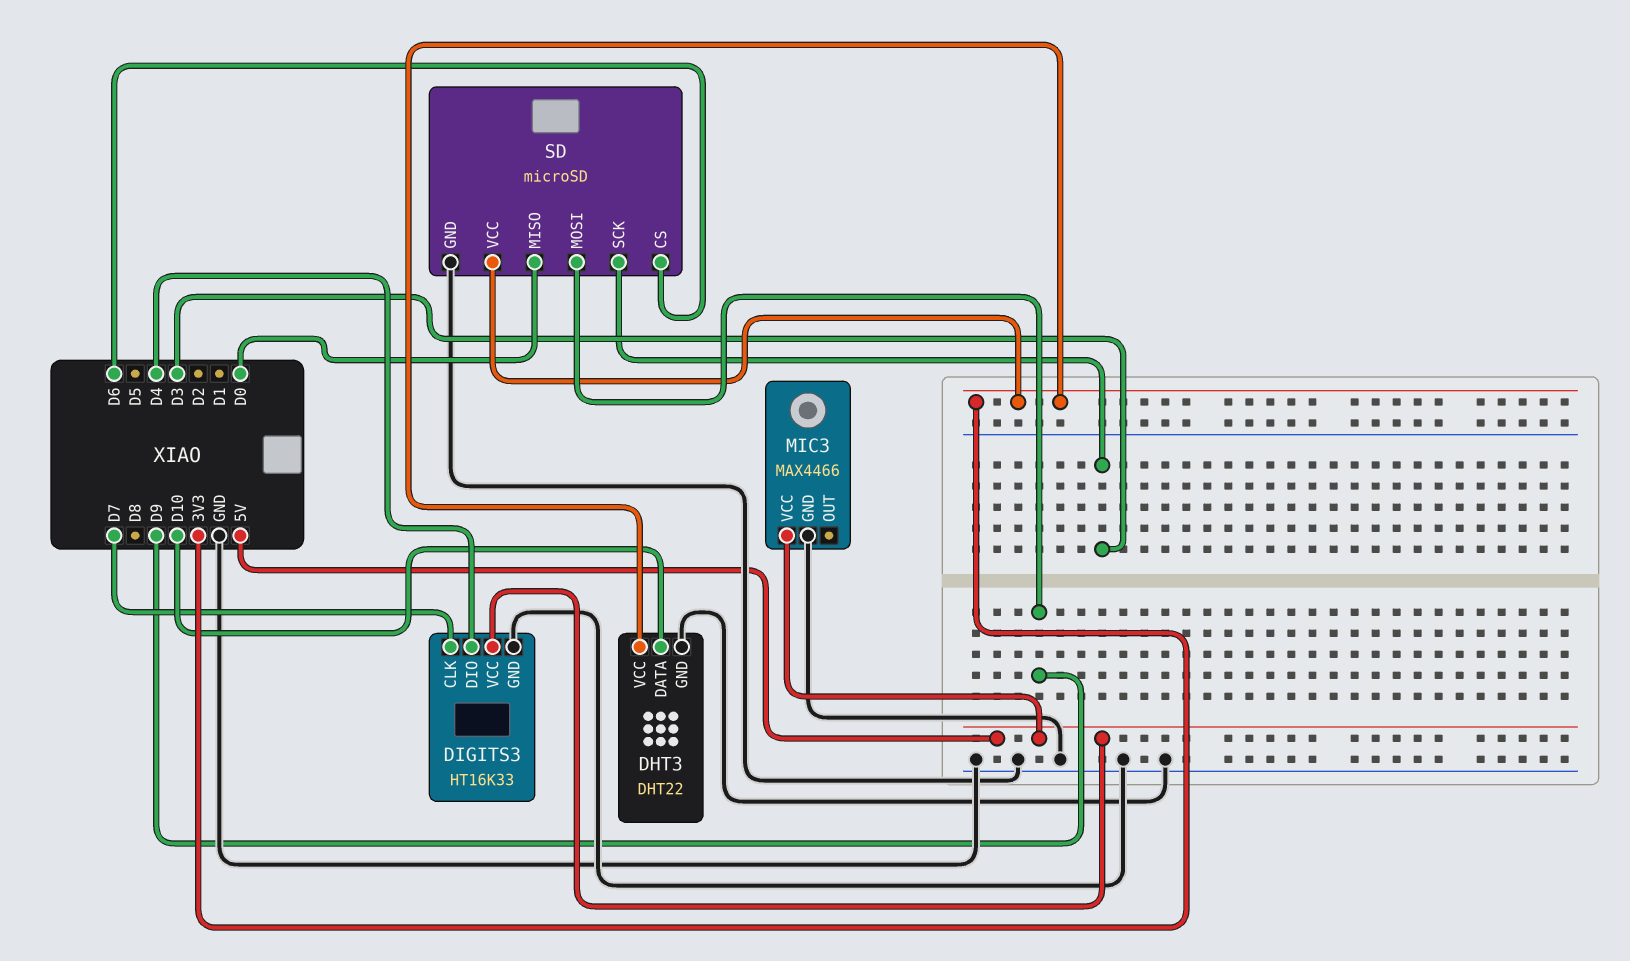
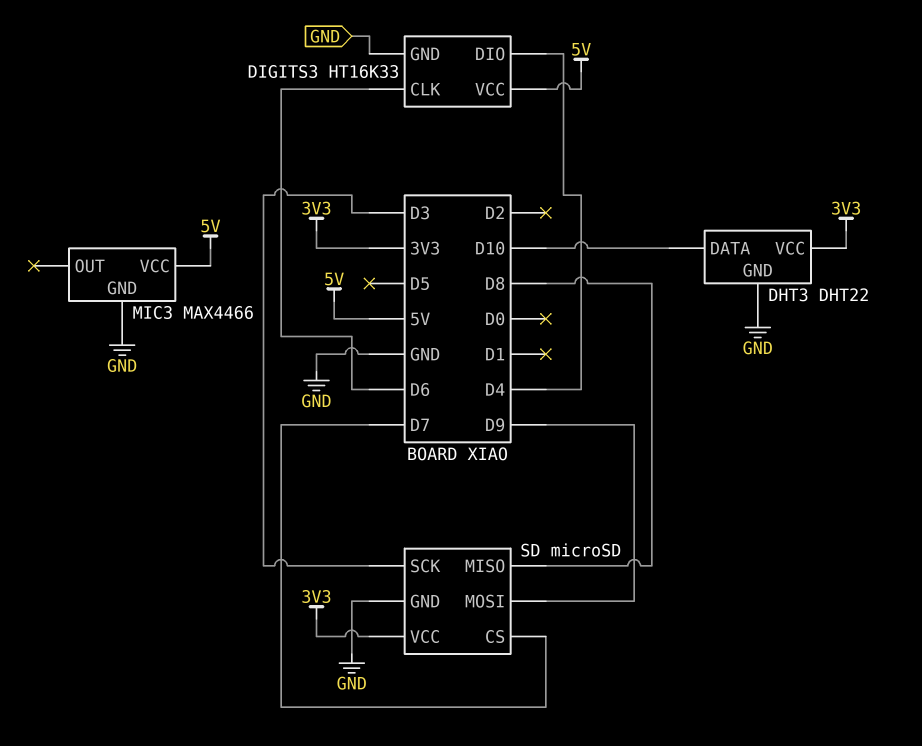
DIGITS3 pin CLK: D7 -> D6
SD pin CS: D6 -> D7
SD pin MISO: D0 -> D8

